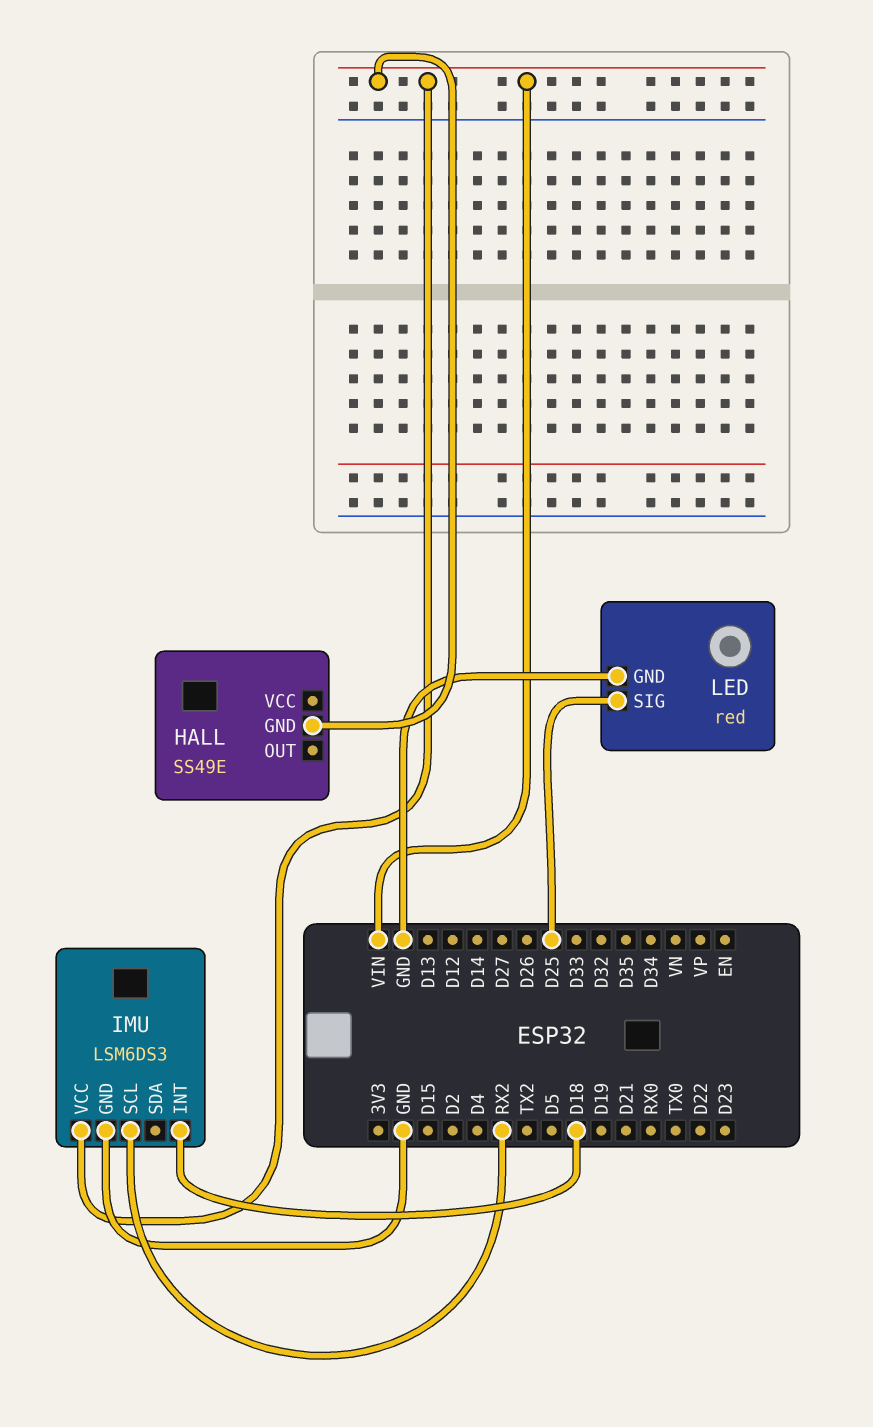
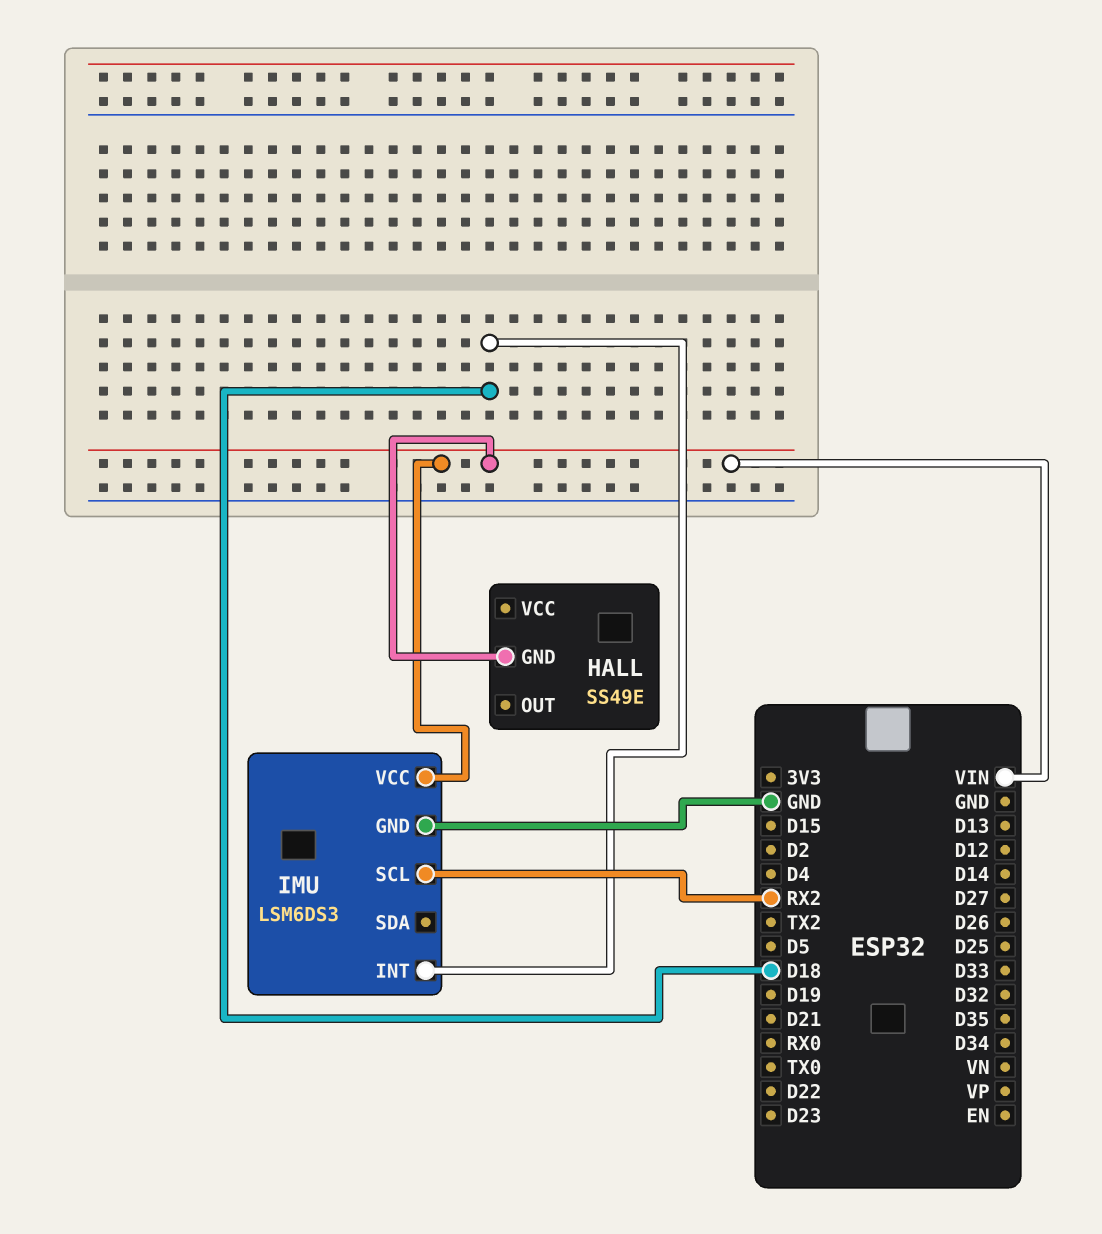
LED: red -> none
LED pin GND: GND -> none
LED pin SIG: D25 -> none

